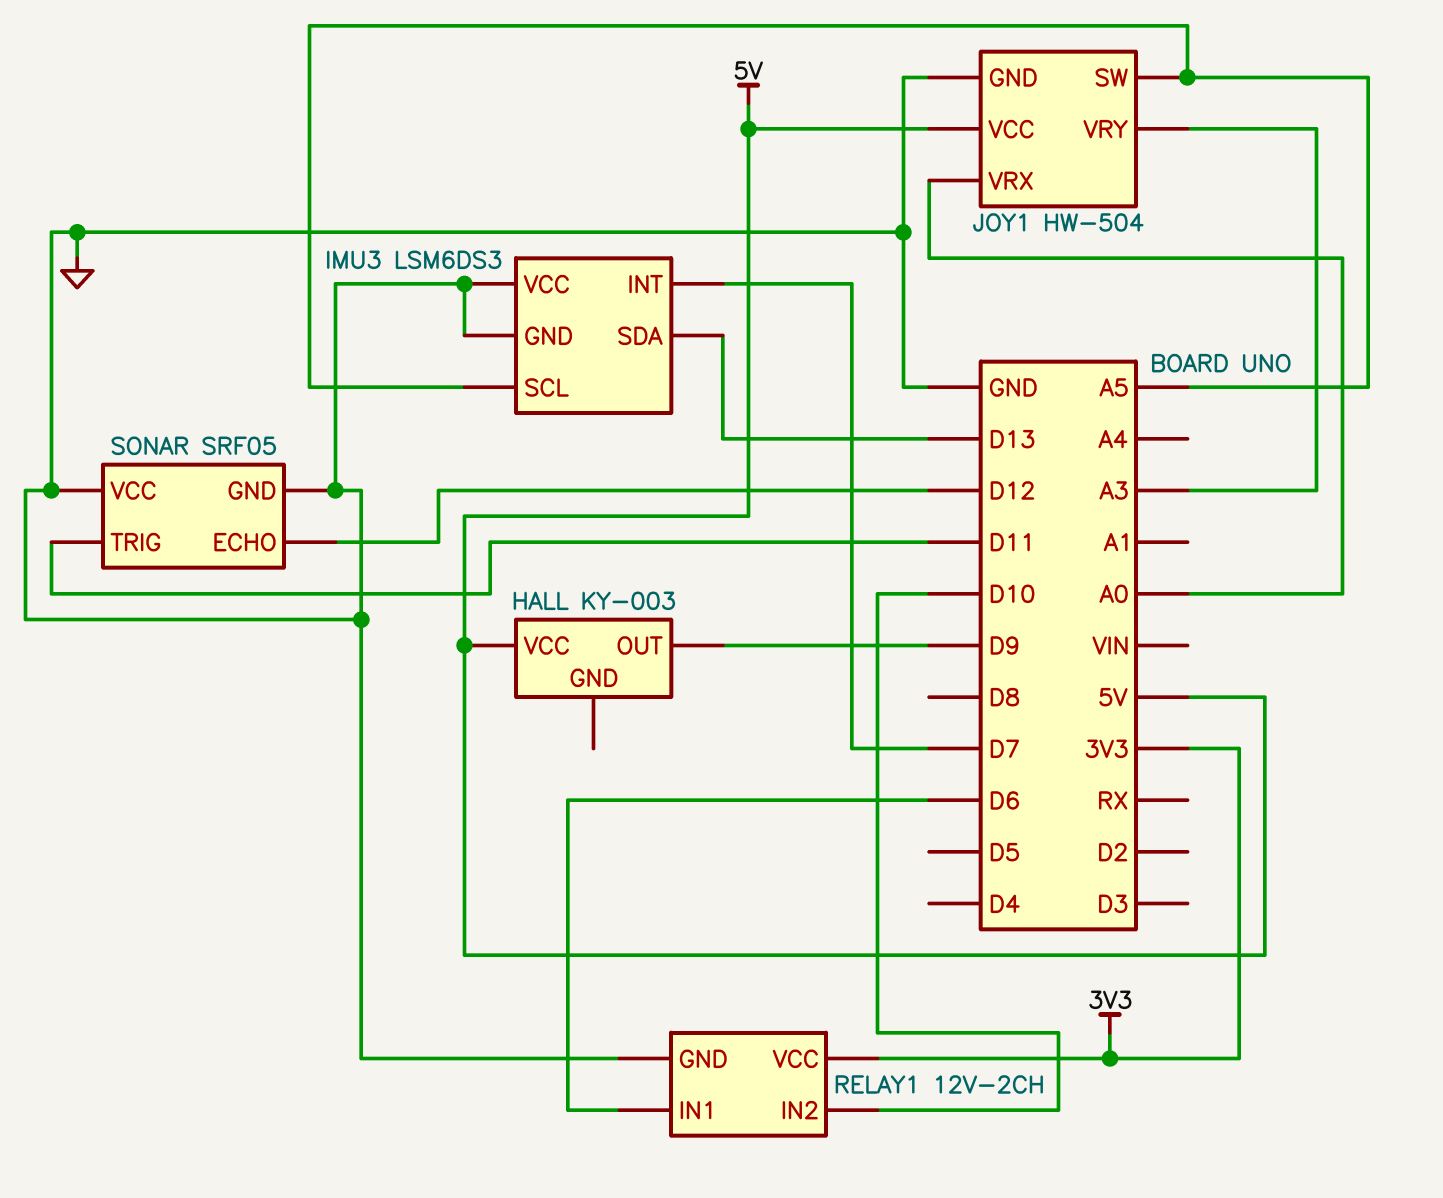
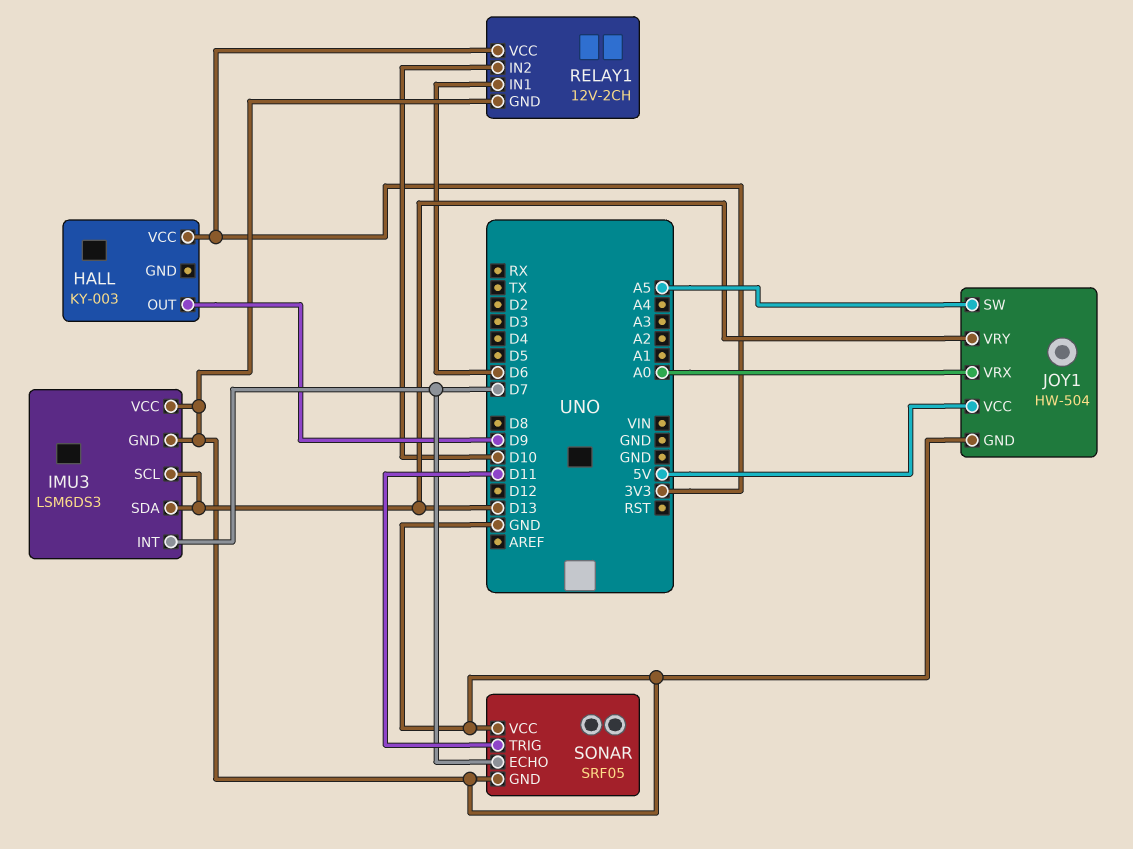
HALL pin VCC: 5V -> 3V3
IMU3 pin SCL: A5 -> D13
JOY1 pin VRY: A3 -> D13
SONAR pin ECHO: D12 -> D7

